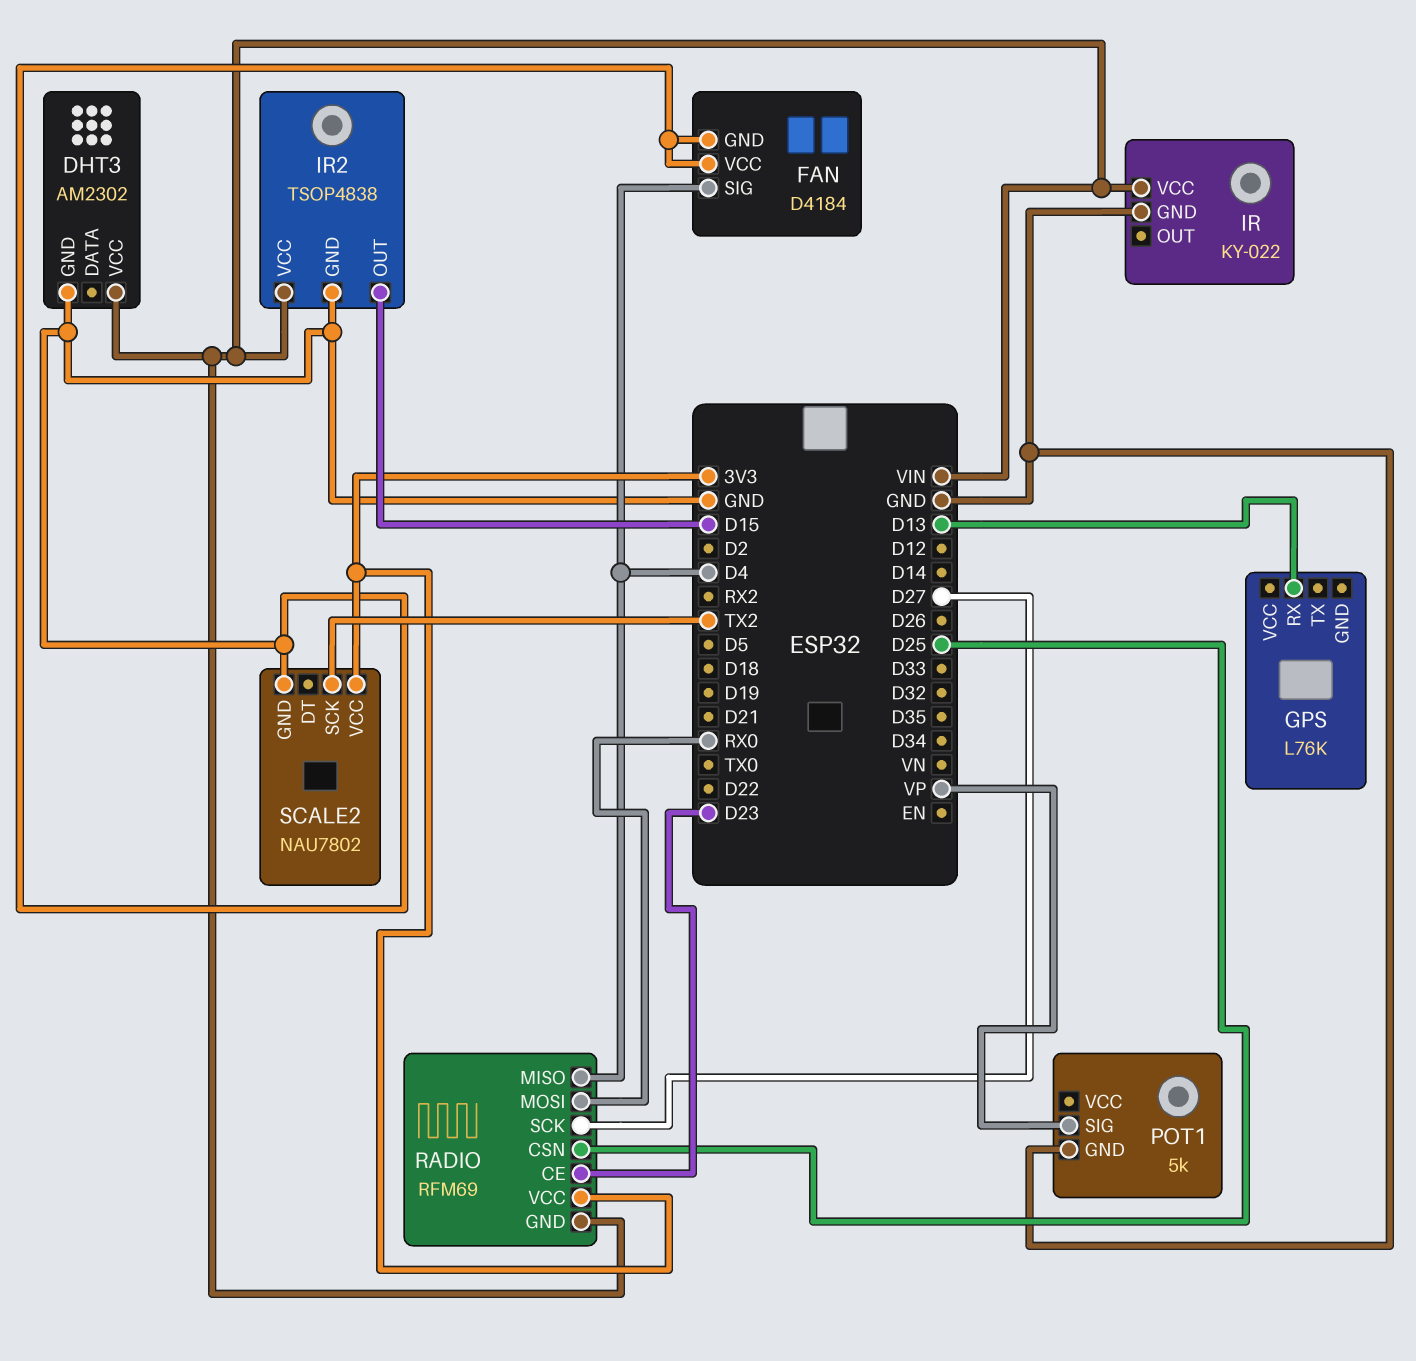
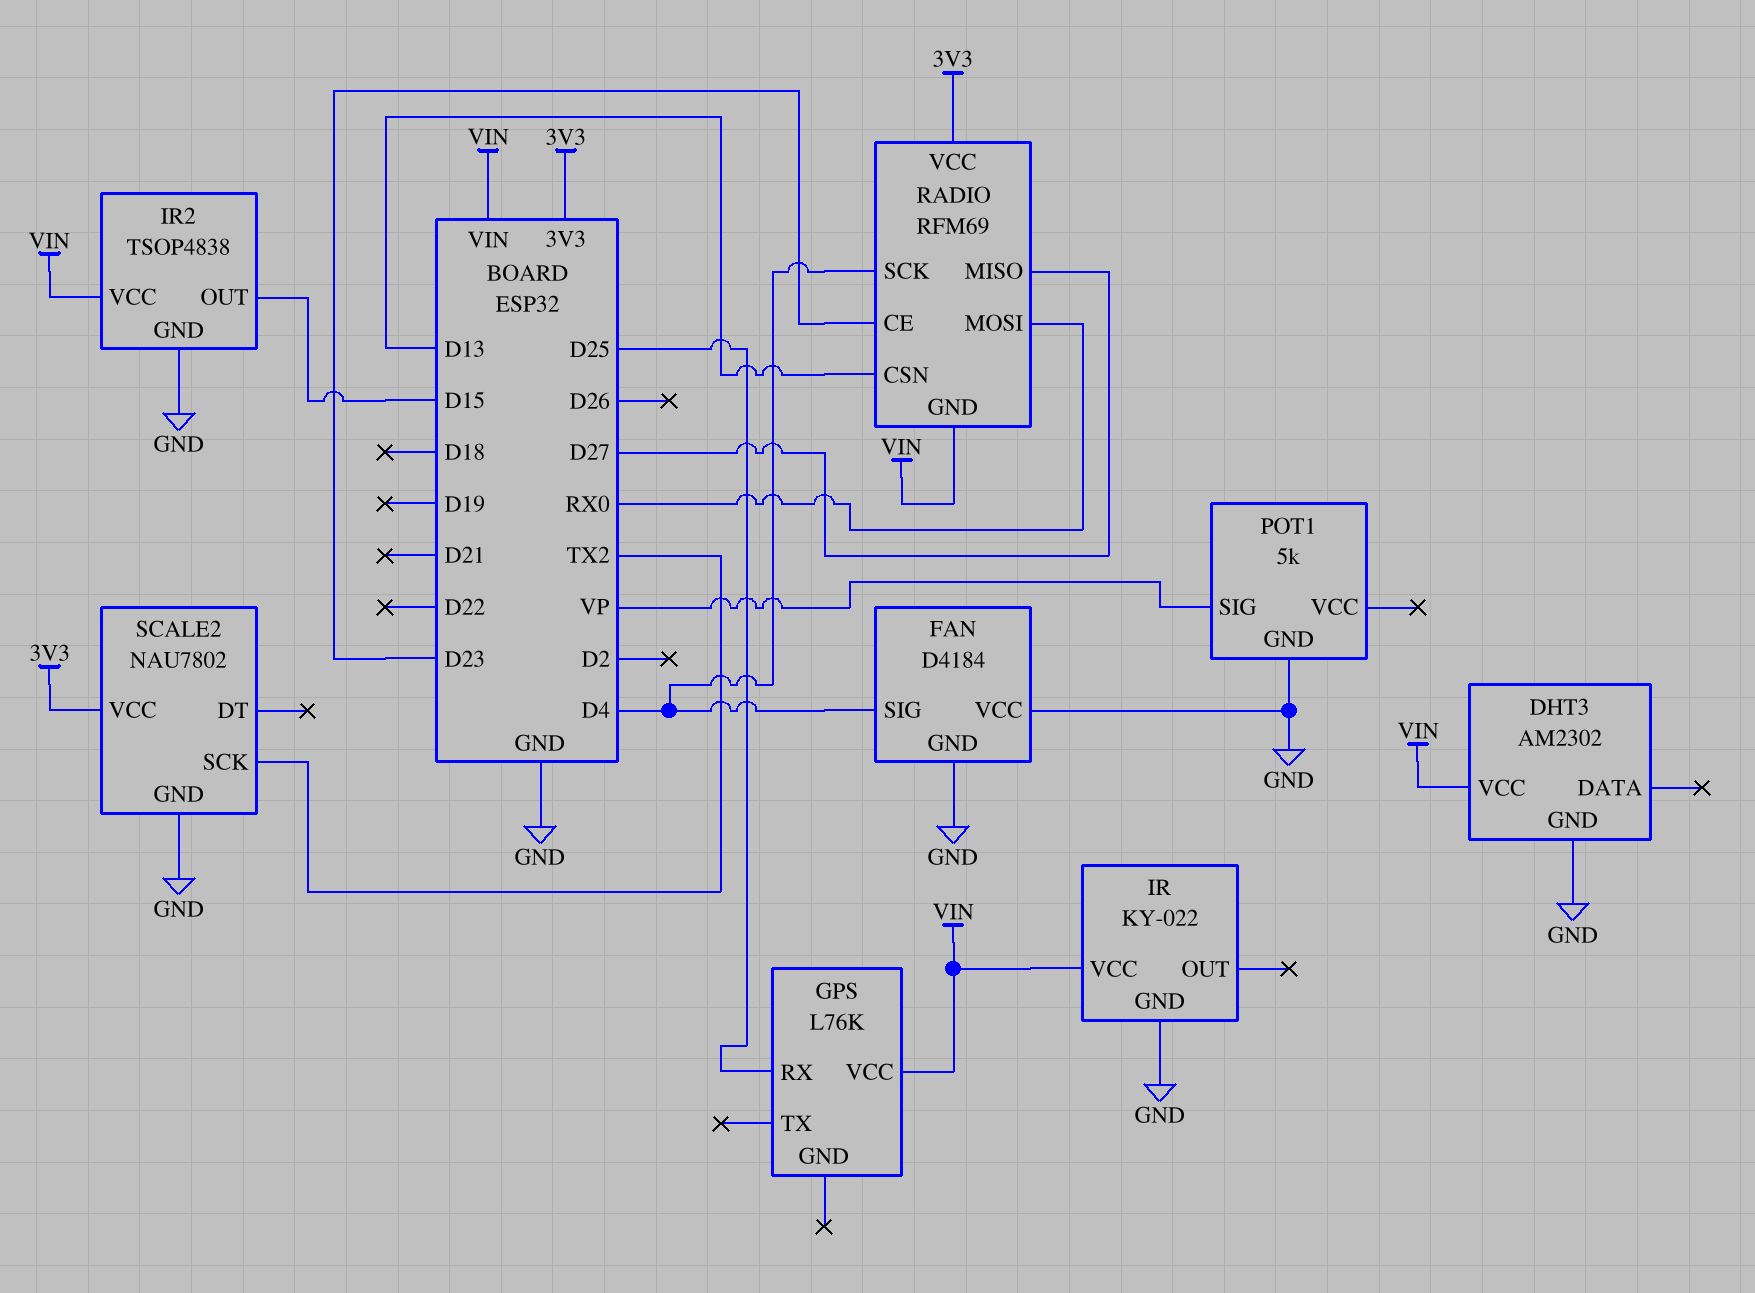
GPS pin RX: D13 -> D25
GPS pin VCC: none -> VIN
RADIO pin CSN: D25 -> D13
RADIO pin MISO: D4 -> D27
RADIO pin SCK: D27 -> D4

